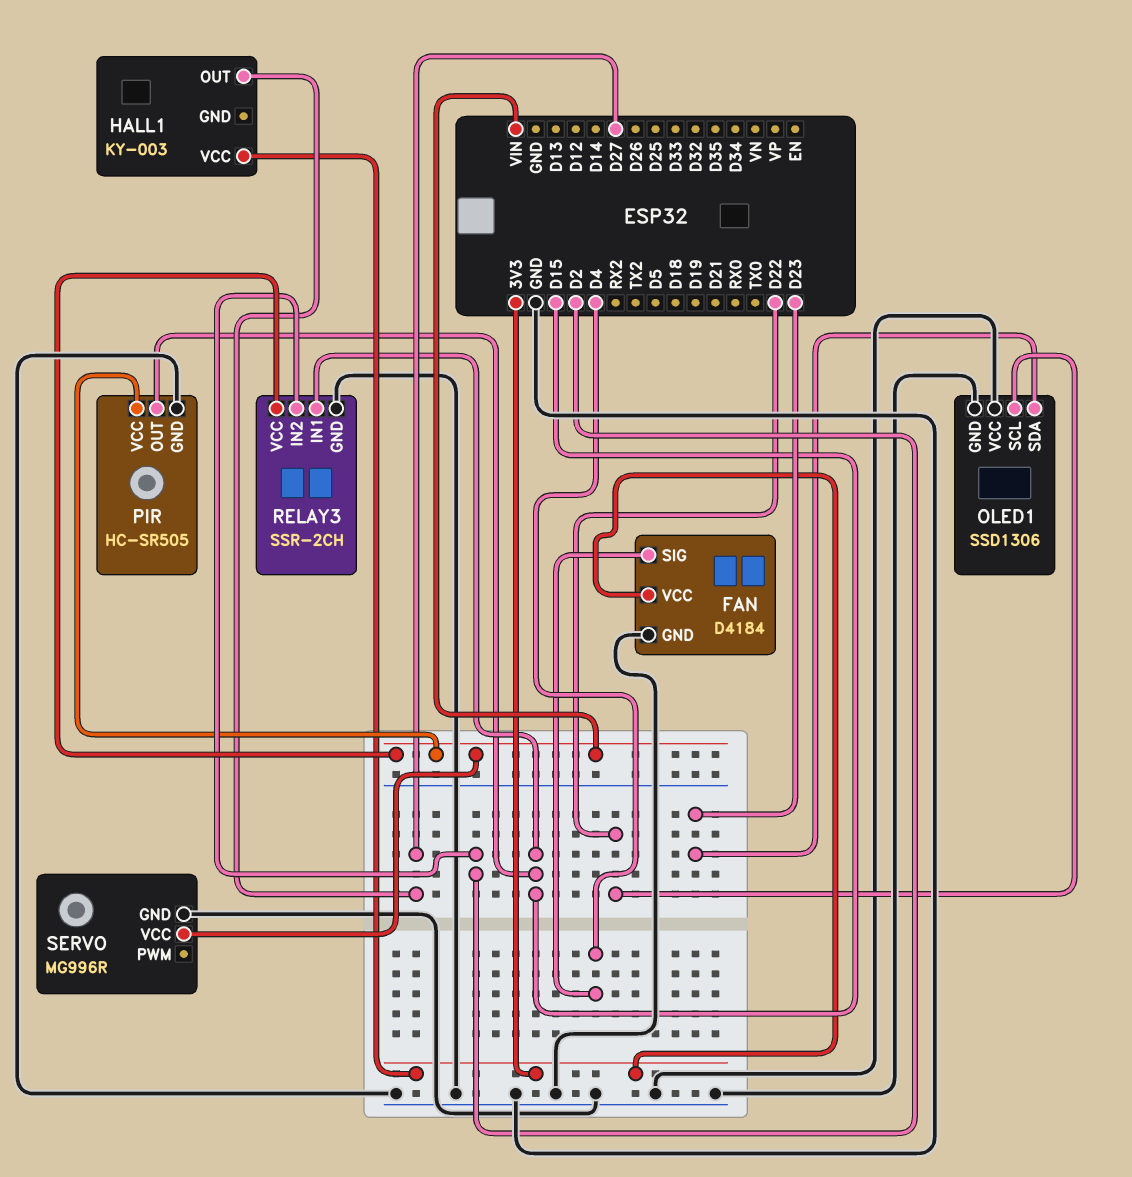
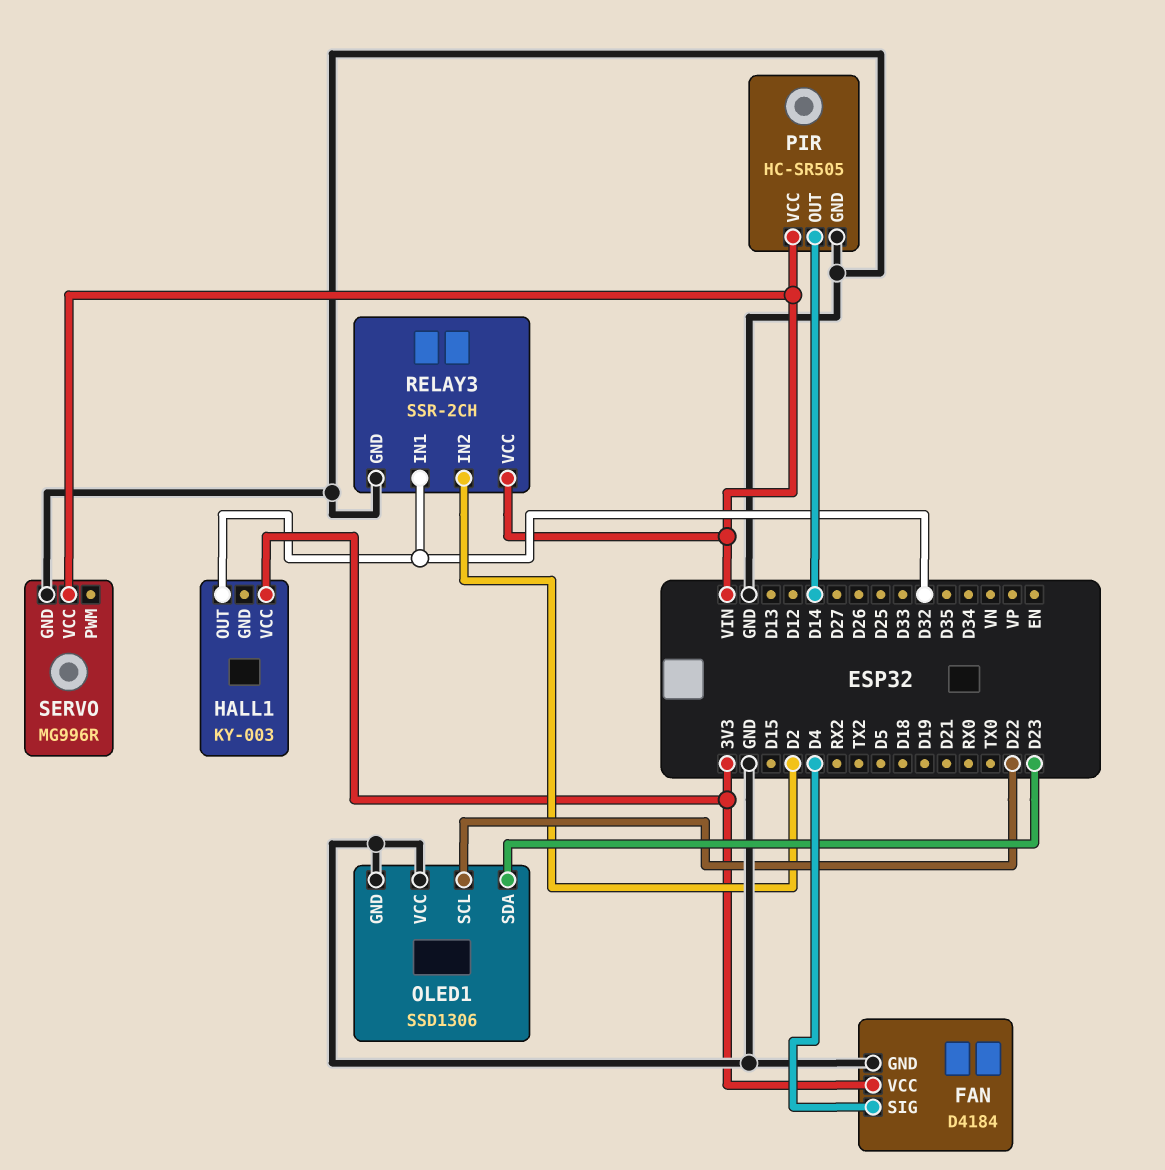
HALL1 pin OUT: D27 -> D32
PIR pin OUT: D15 -> D14
RELAY3 pin IN1: D15 -> D32

